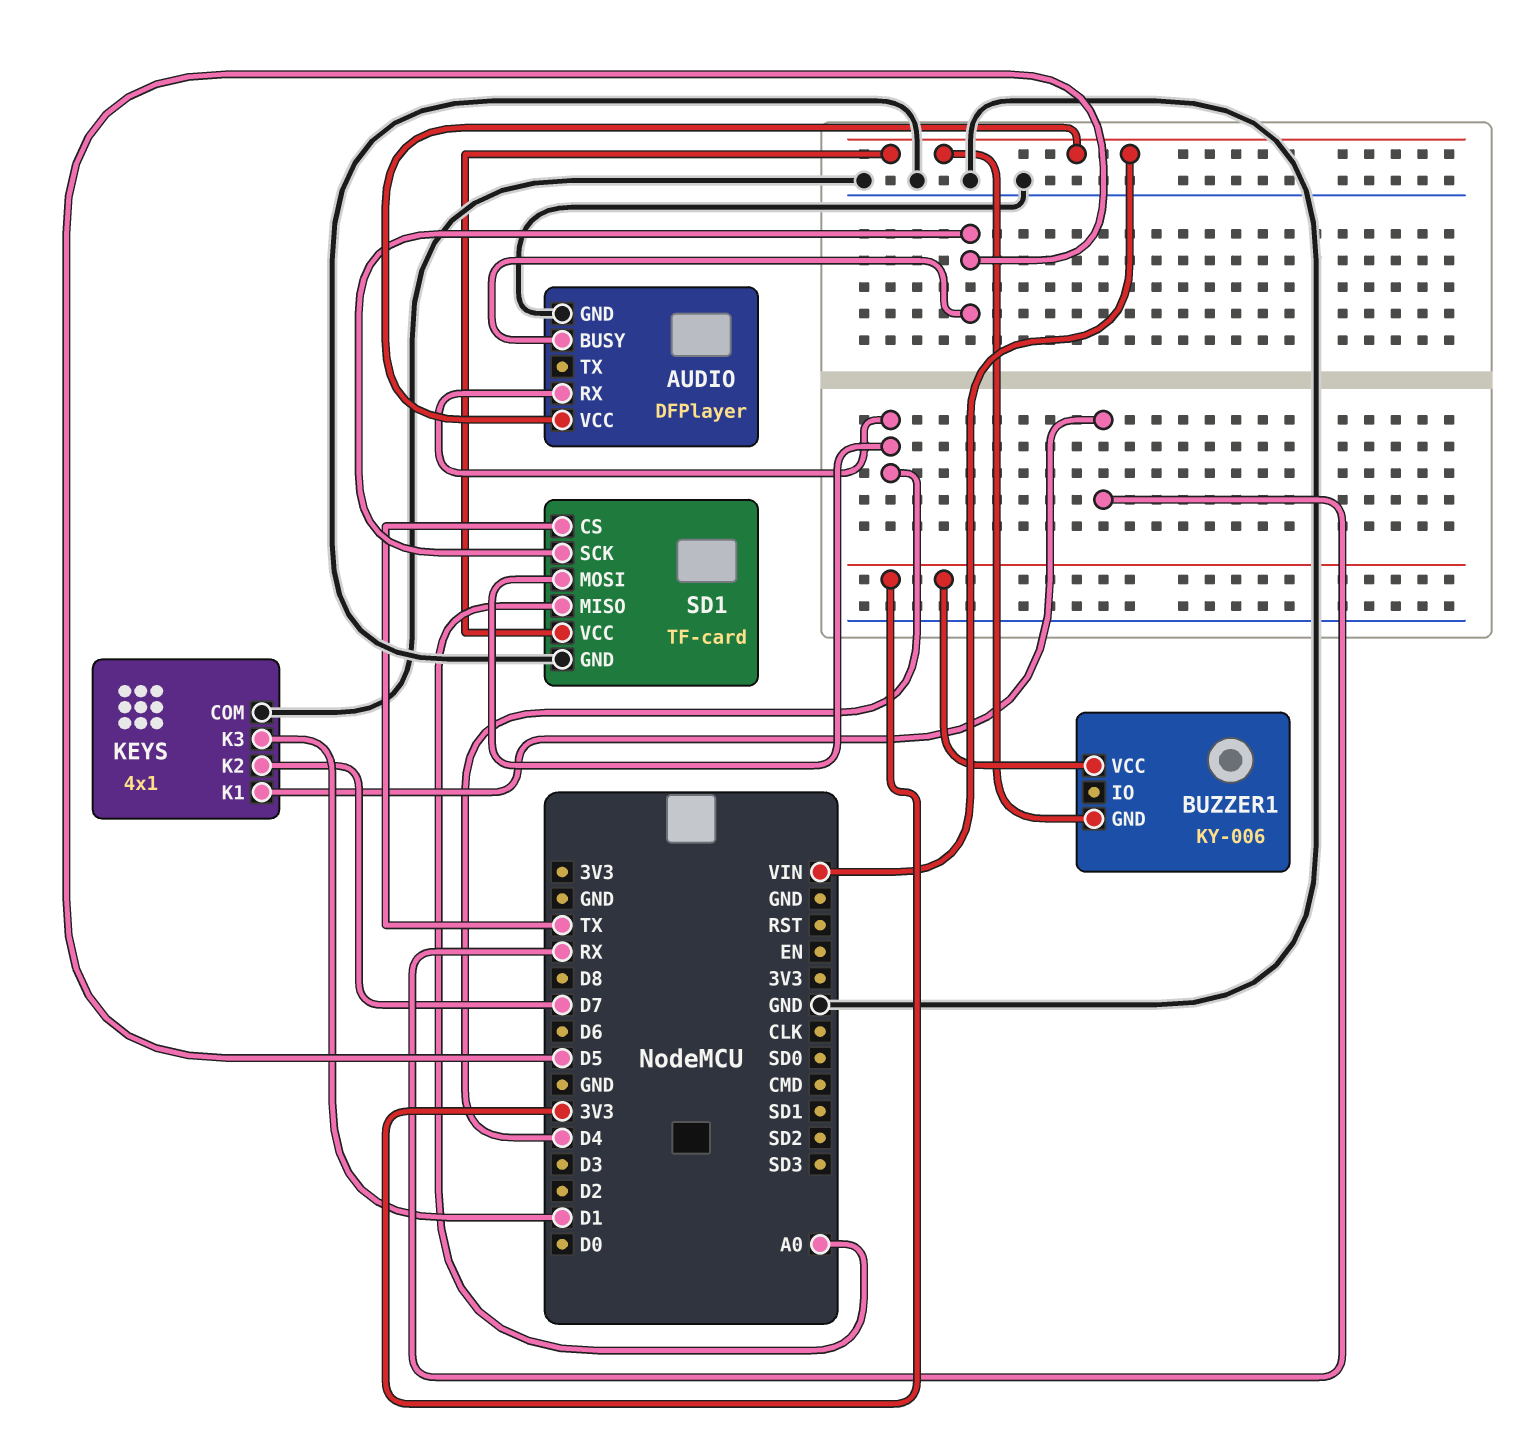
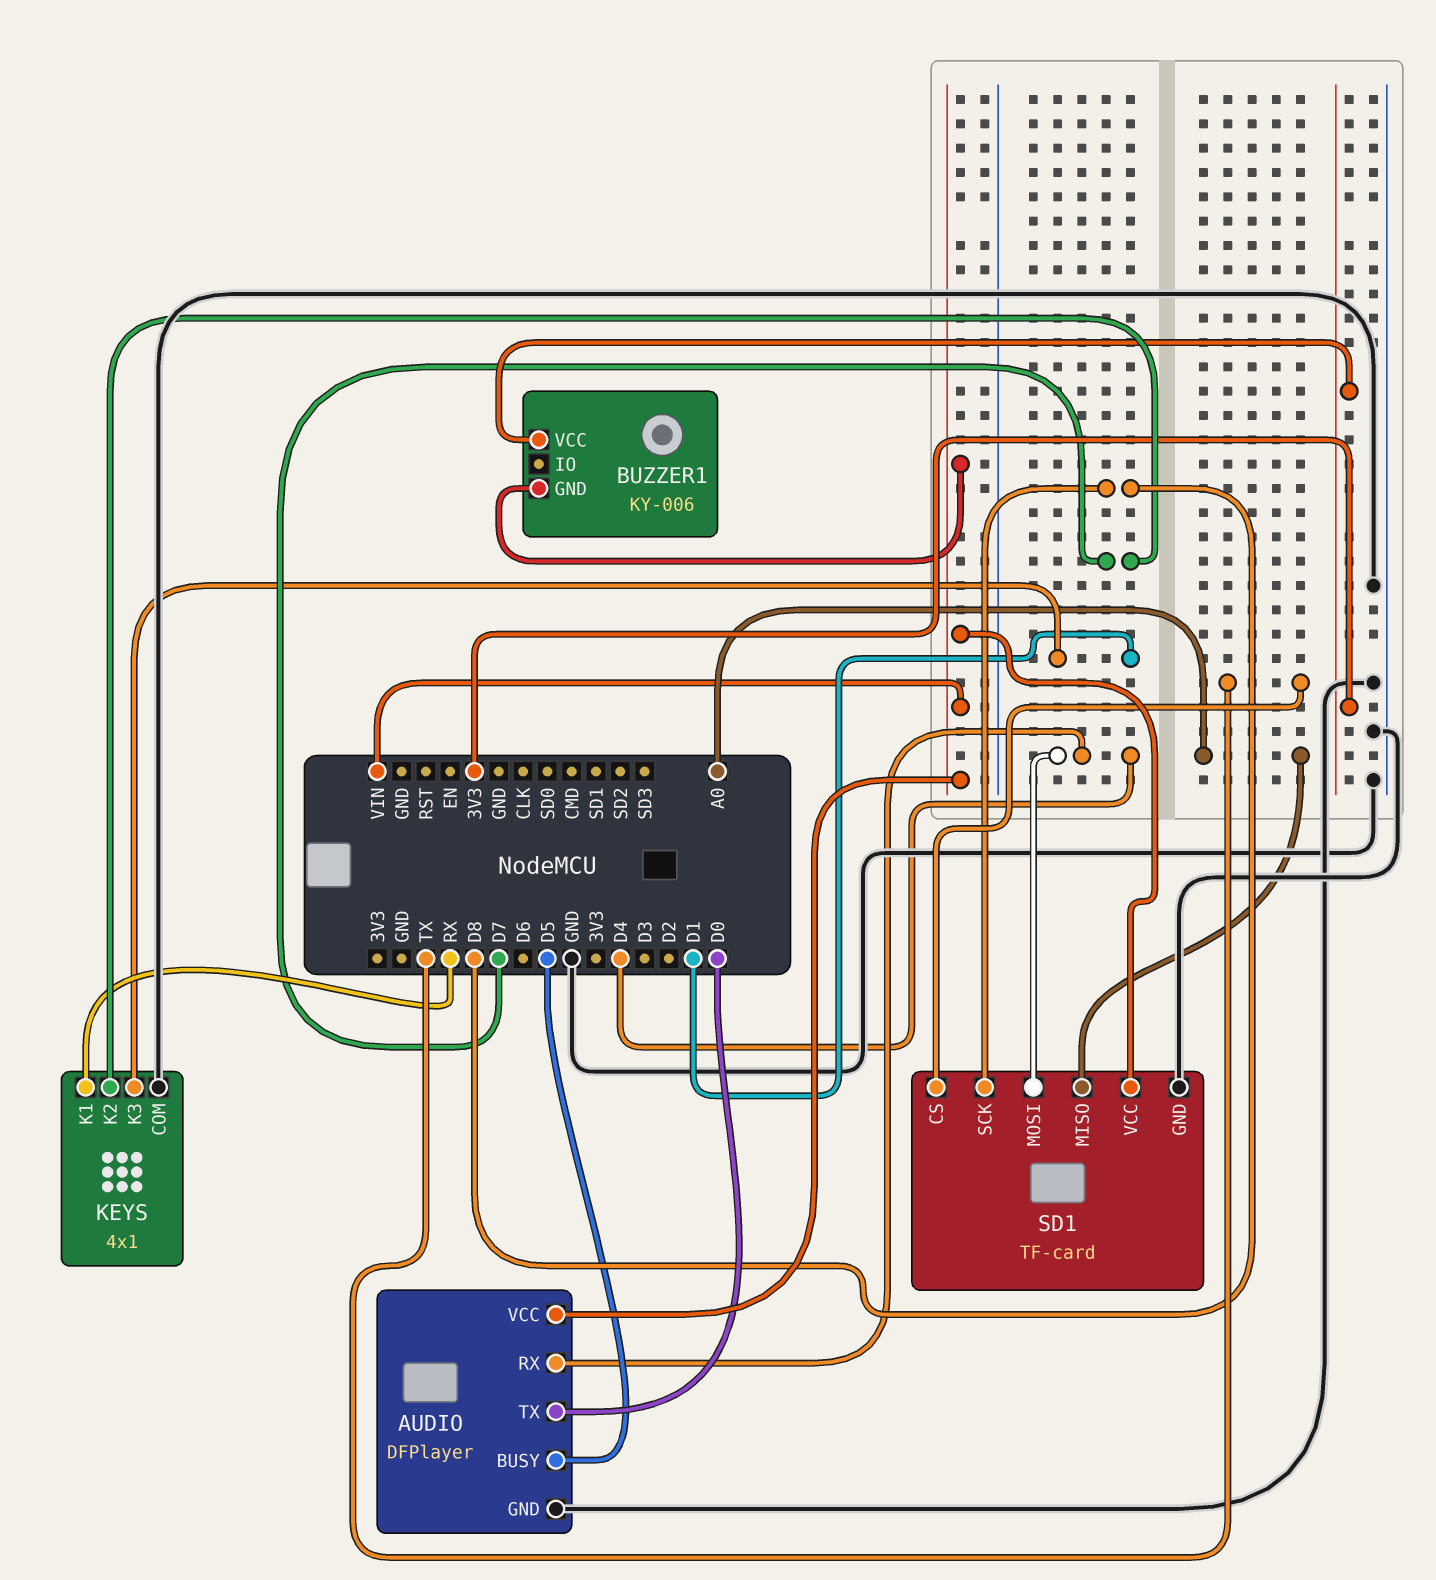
AUDIO pin TX: none -> D0
SD1 pin SCK: D5 -> D8

